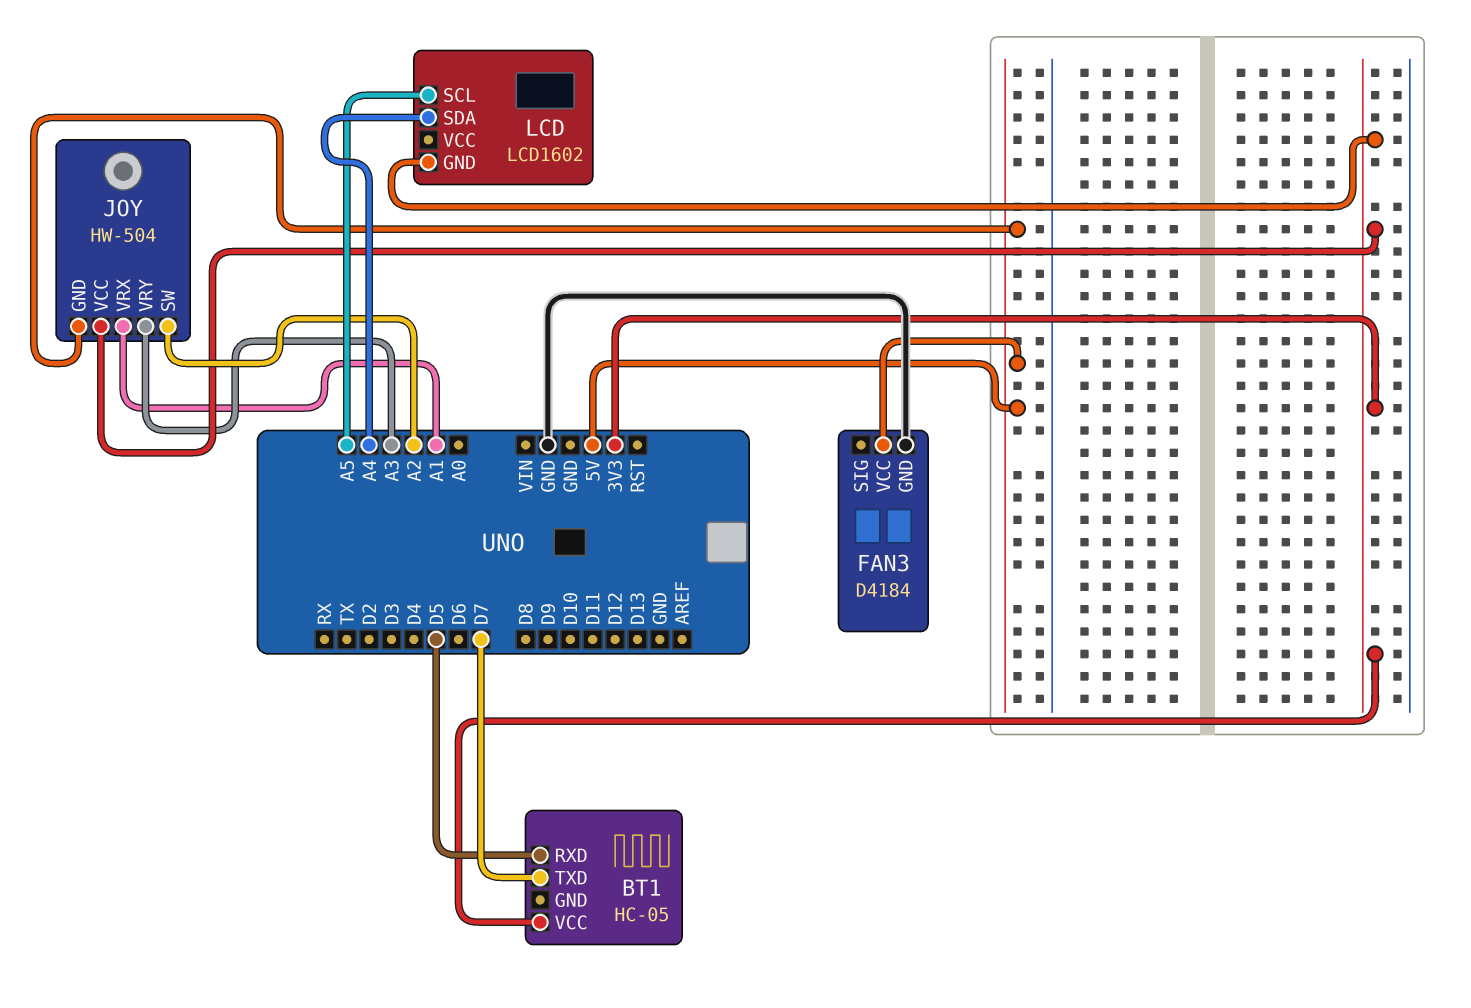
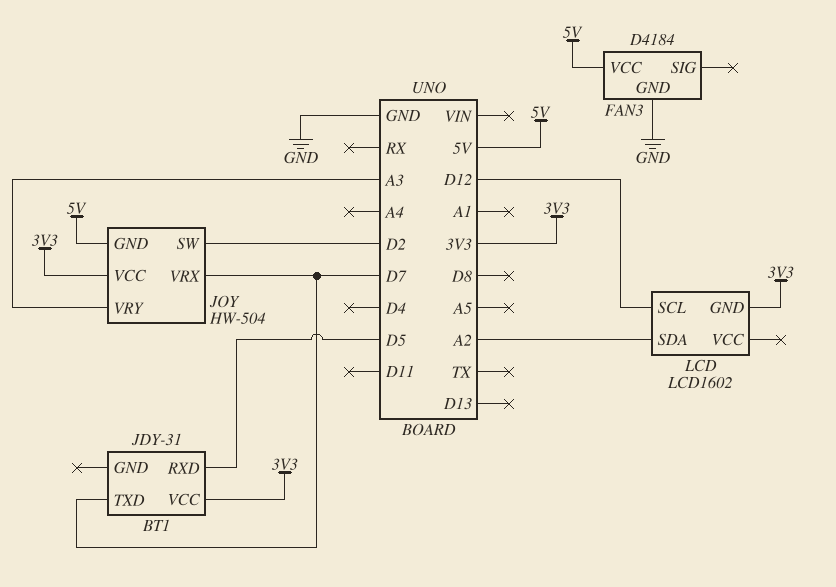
BT1: HC-05 -> JDY-31
JOY pin SW: A2 -> D2
JOY pin VRX: A1 -> D7
LCD pin SCL: A5 -> D12
LCD pin SDA: A4 -> A2

